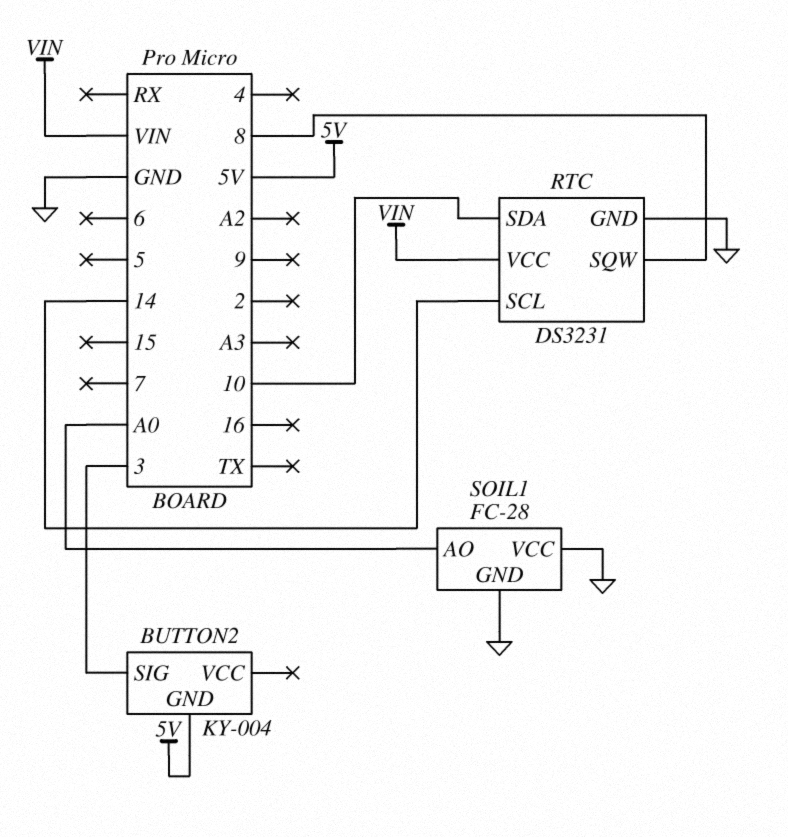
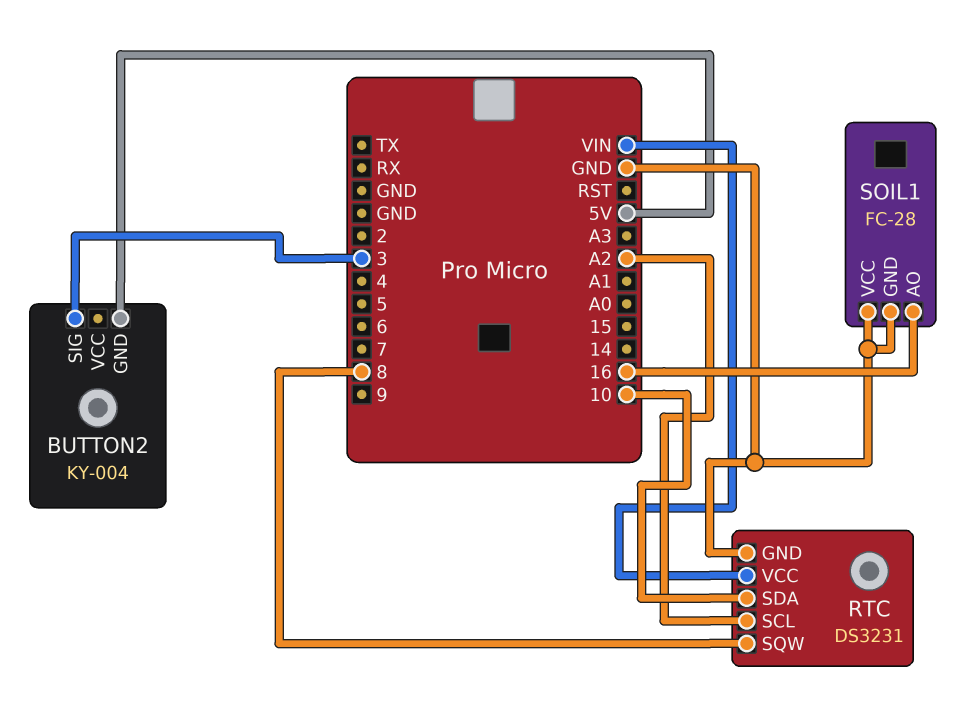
RTC pin SCL: 14 -> A2
SOIL1 pin AO: A0 -> 16

